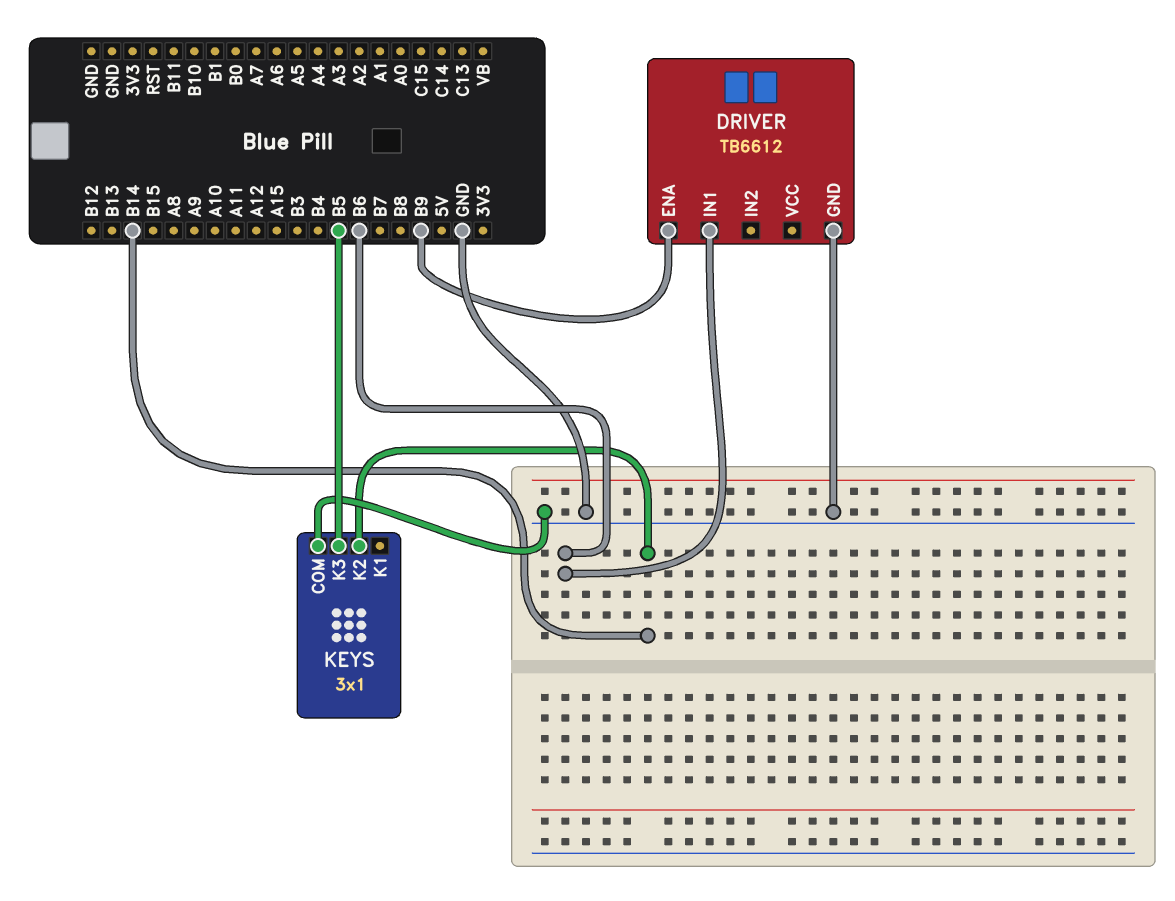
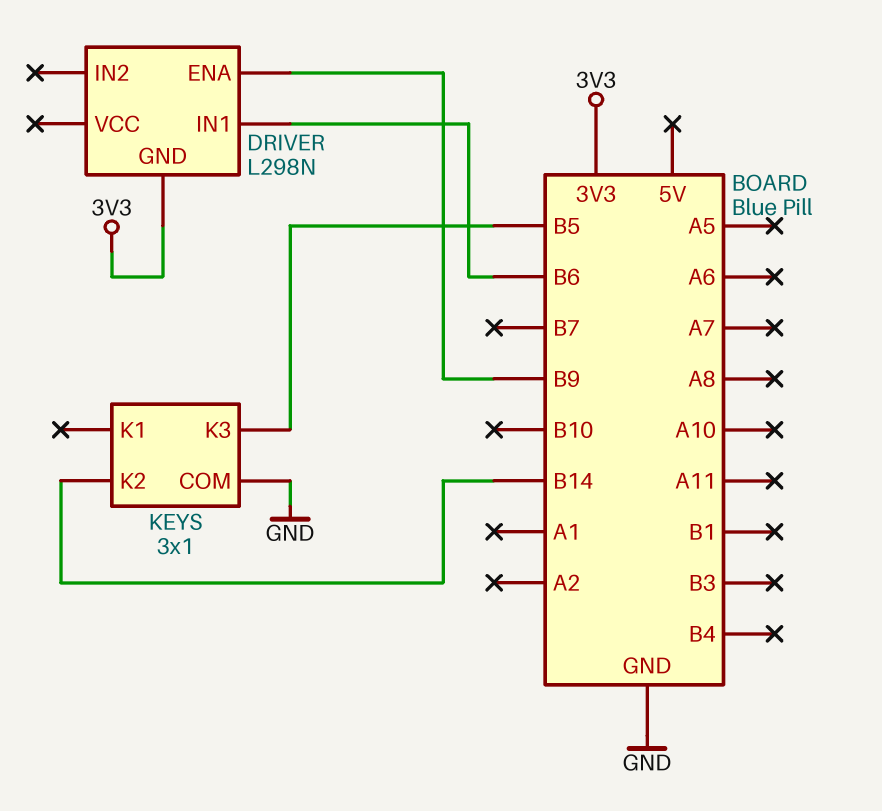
DRIVER: TB6612 -> L298N
DRIVER pin GND: GND -> 3V3

